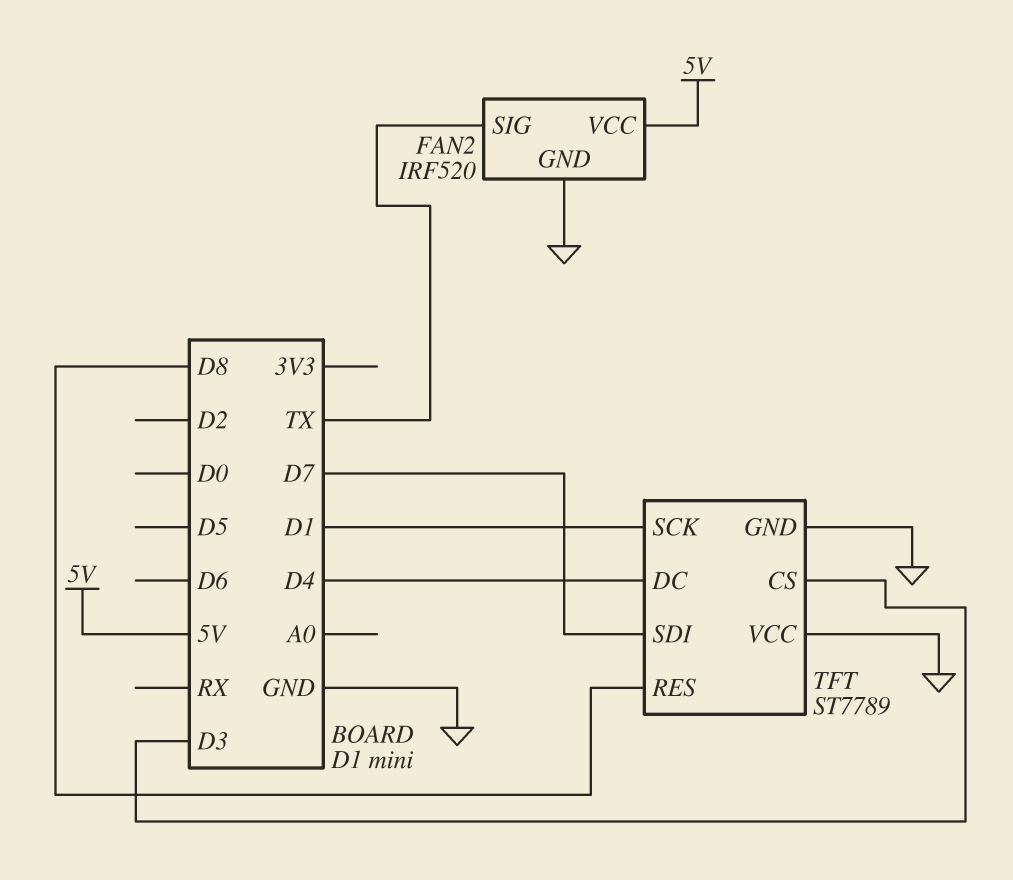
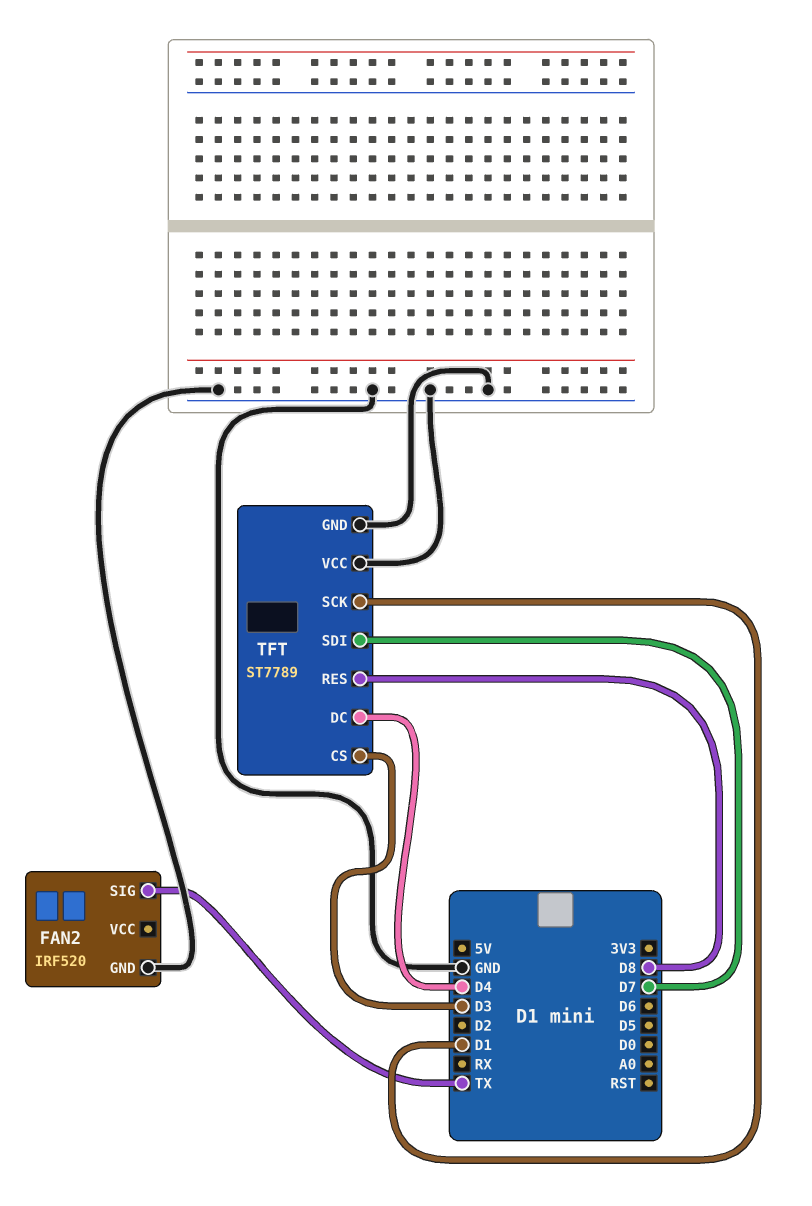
FAN2 pin VCC: 5V -> none

